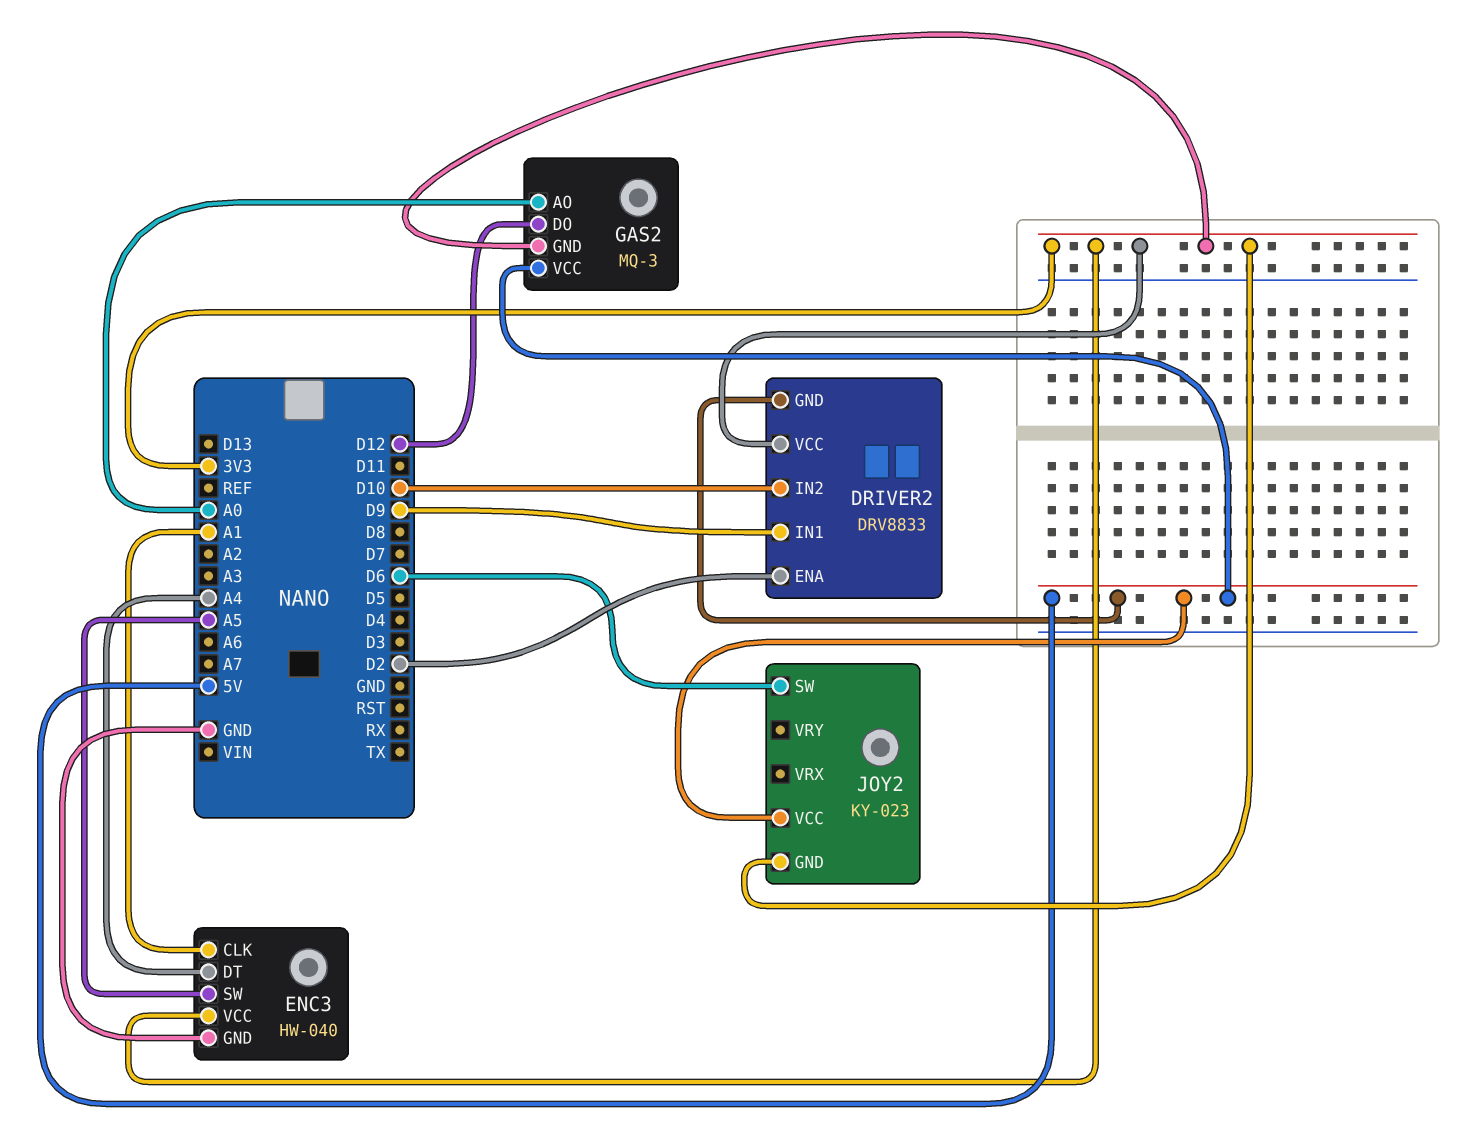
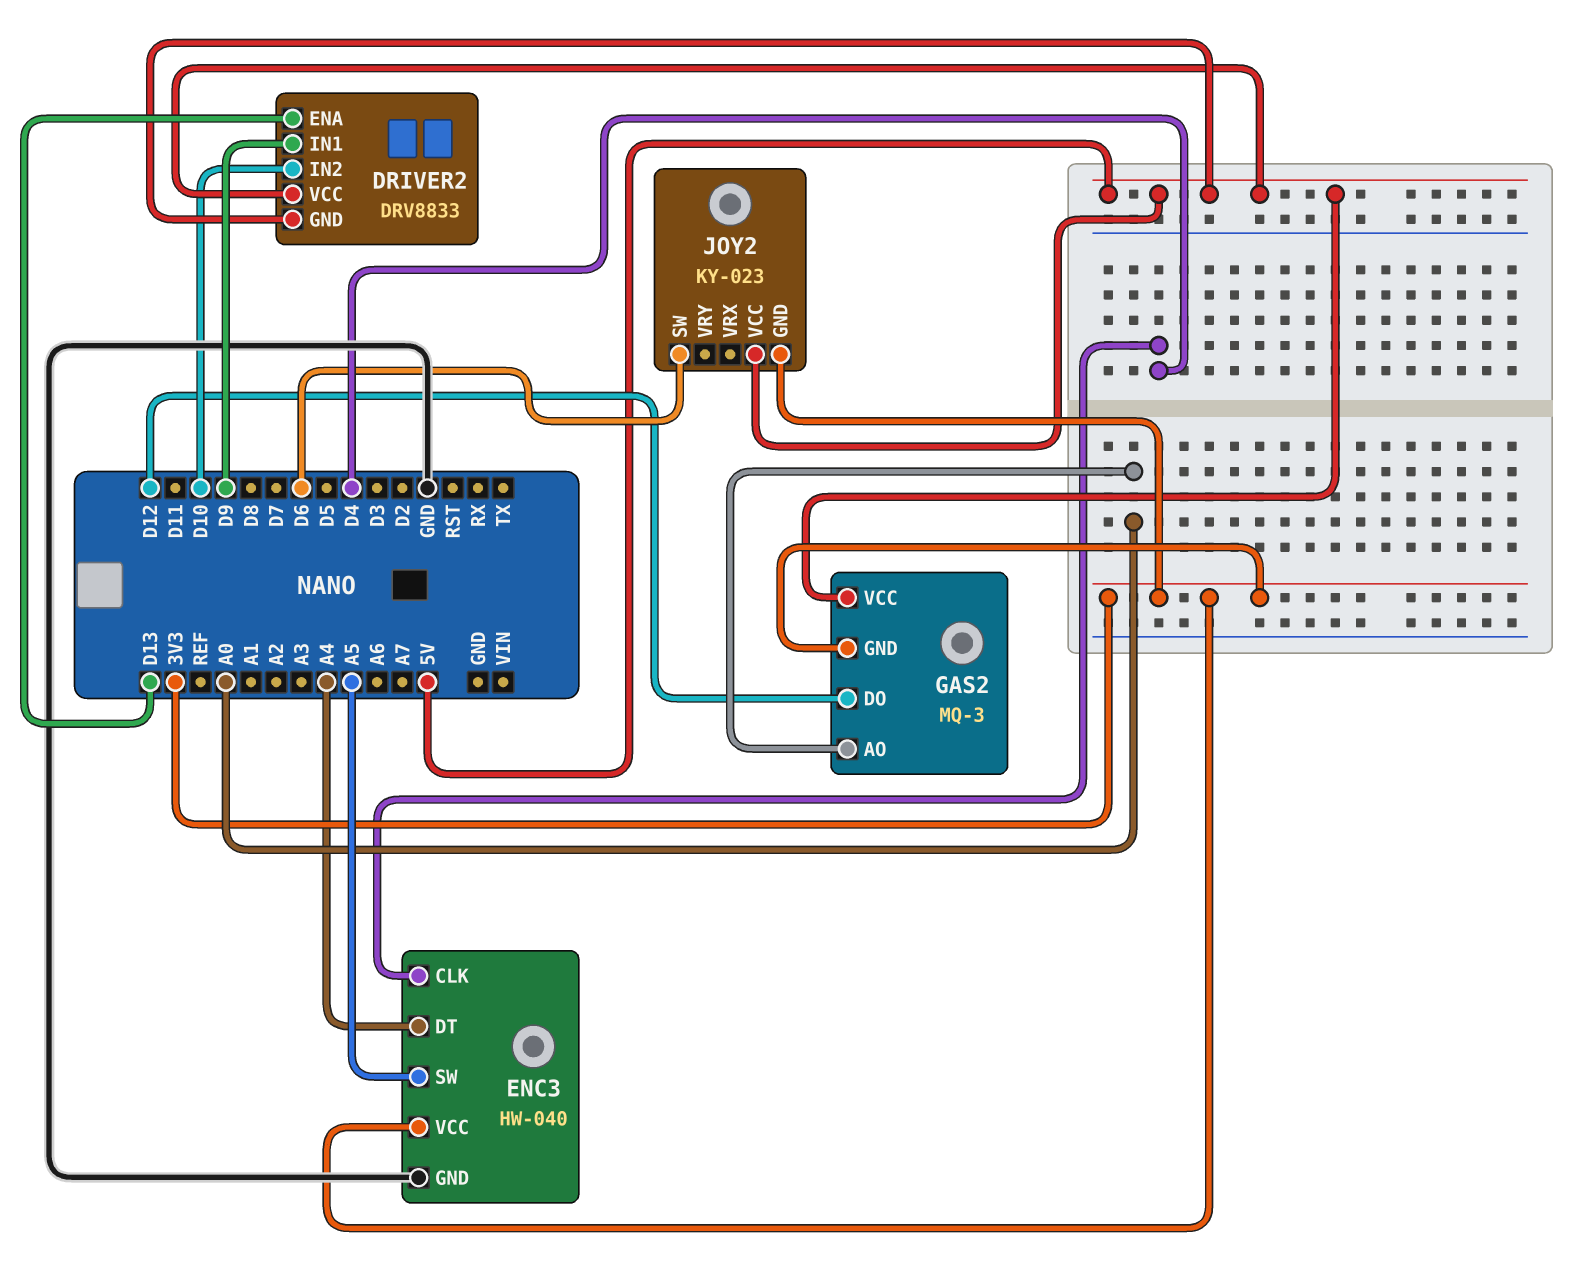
DRIVER2 pin ENA: D2 -> D13
DRIVER2 pin VCC: 3V3 -> 5V
ENC3 pin CLK: A1 -> D4

